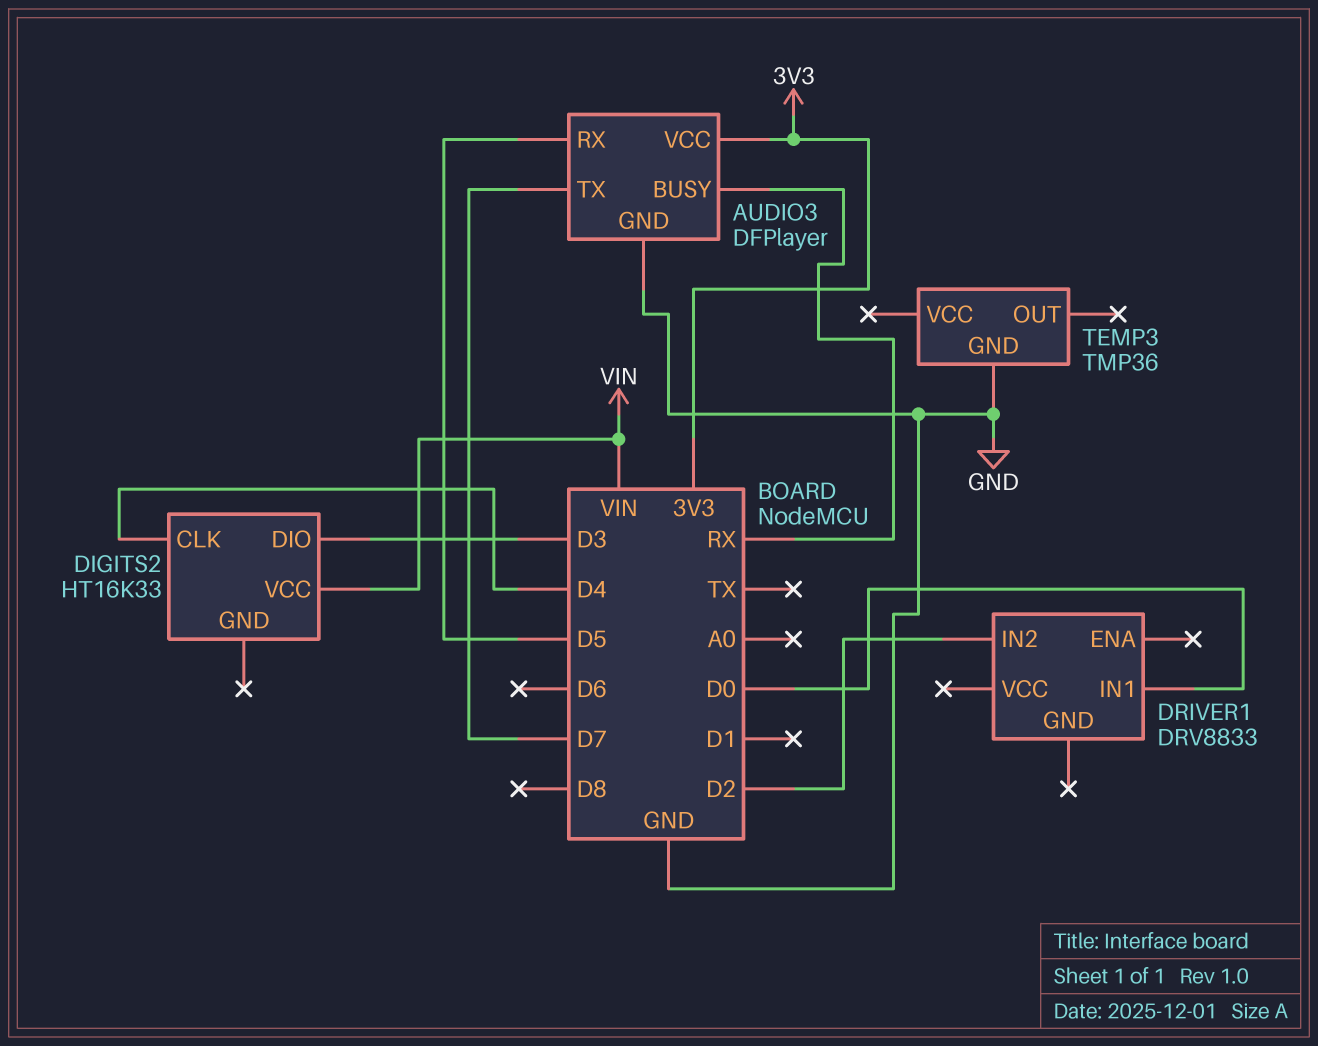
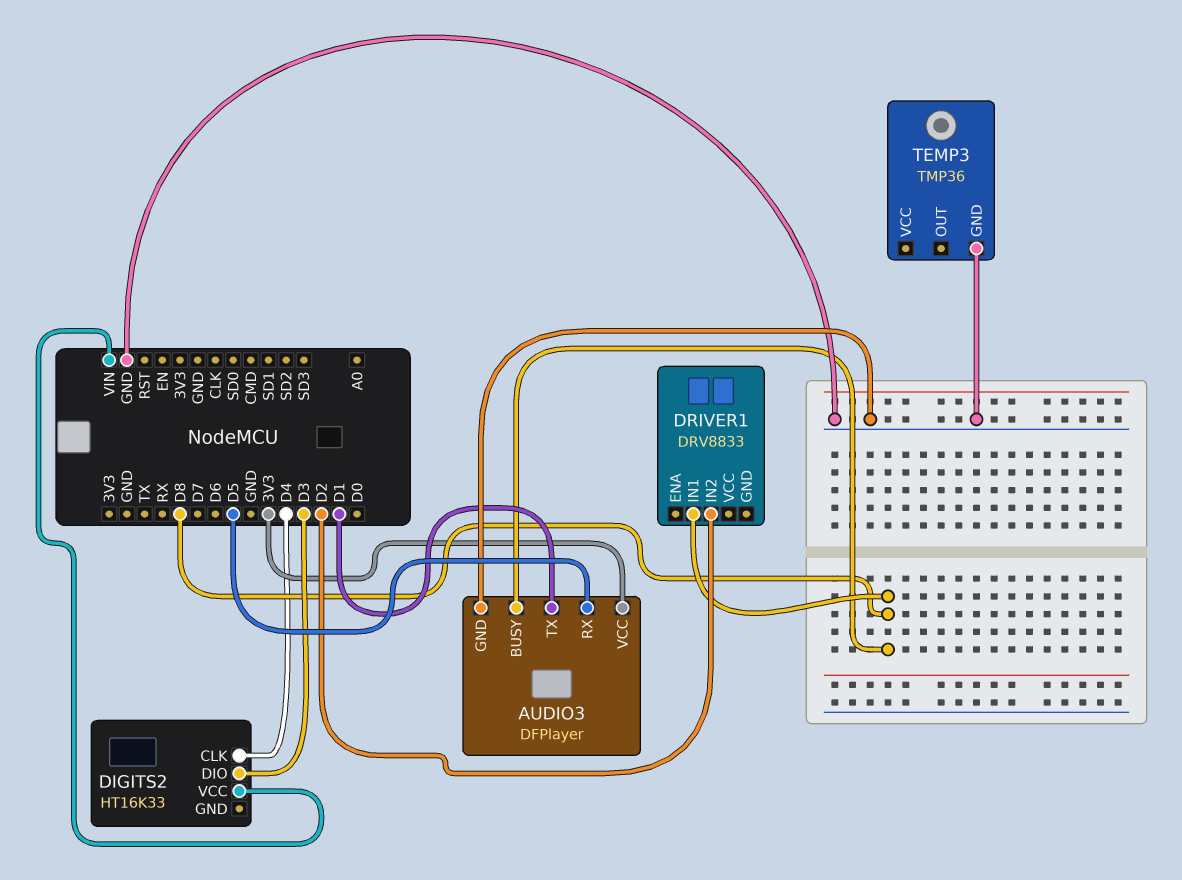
AUDIO3 pin BUSY: RX -> D8
AUDIO3 pin TX: D7 -> D1
DRIVER1 pin IN1: D0 -> D8

